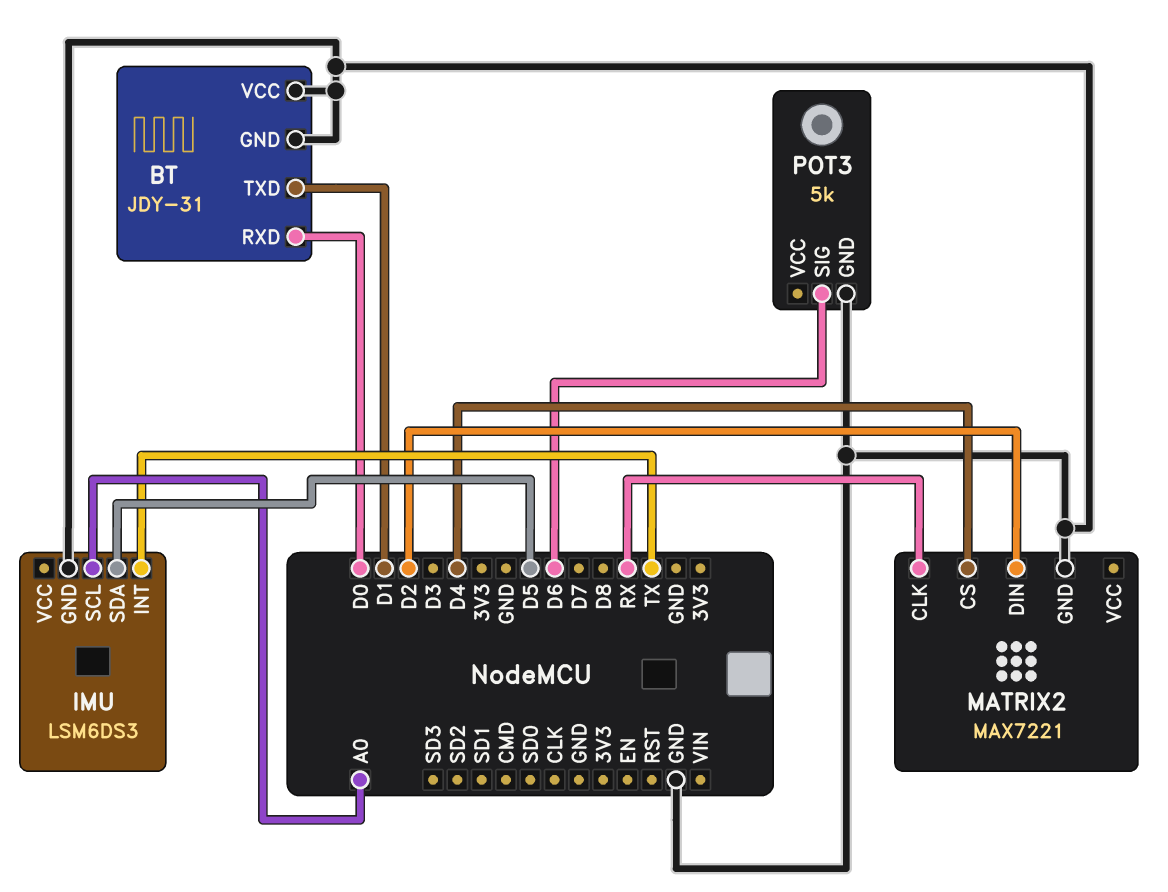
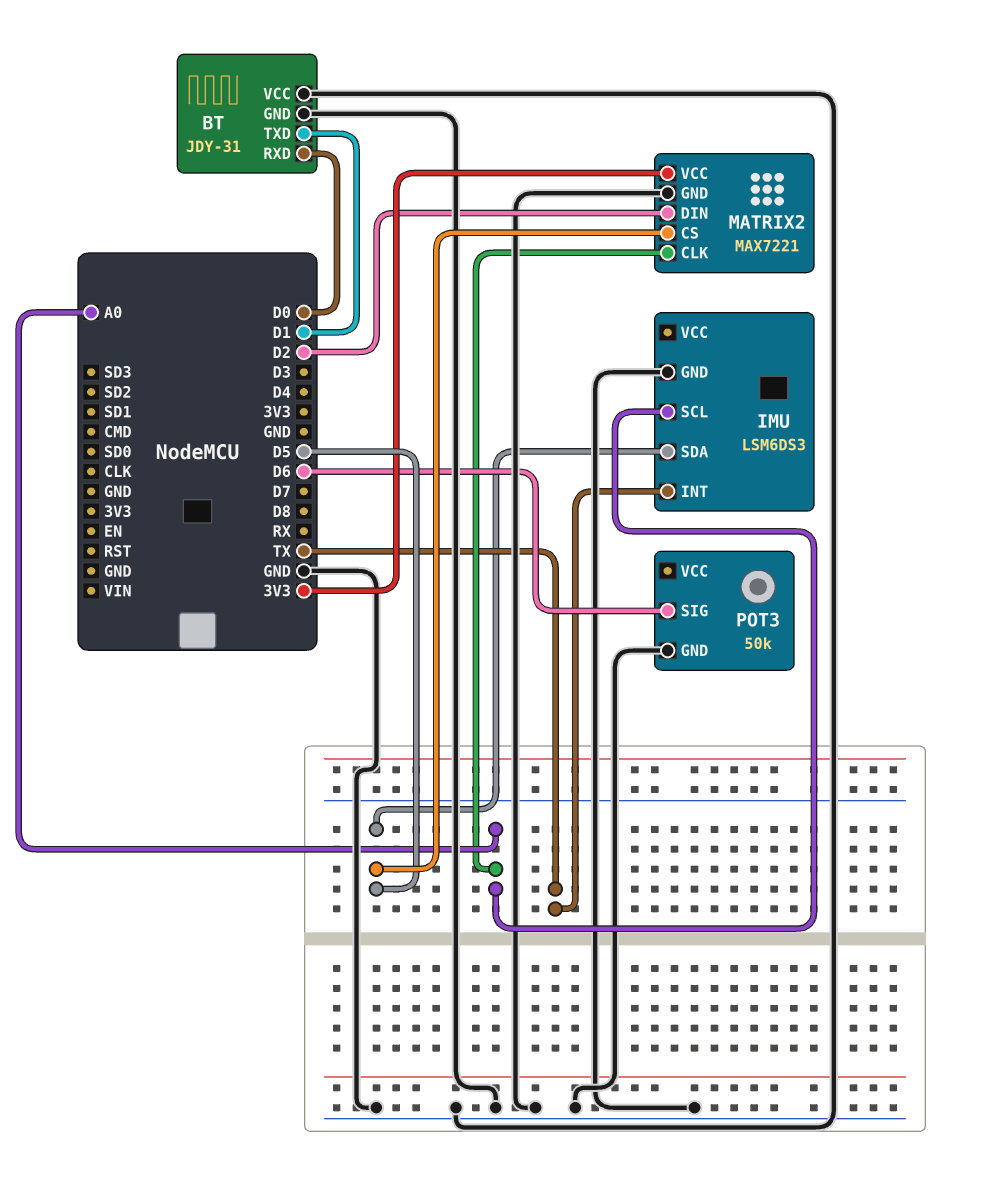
MATRIX2 pin CLK: RX -> A0
MATRIX2 pin CS: D4 -> D5
MATRIX2 pin VCC: none -> 3V3
POT3: 5k -> 50k

